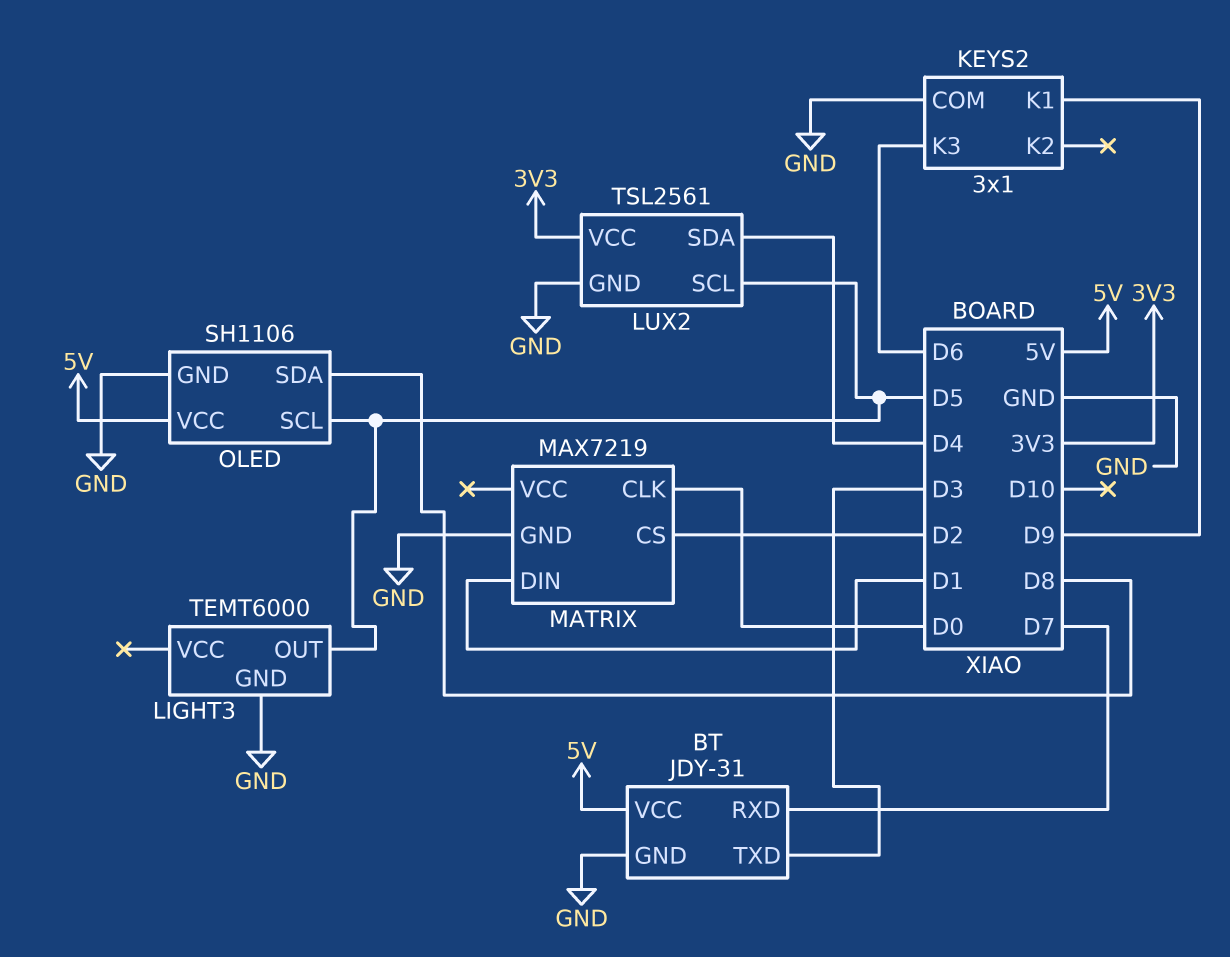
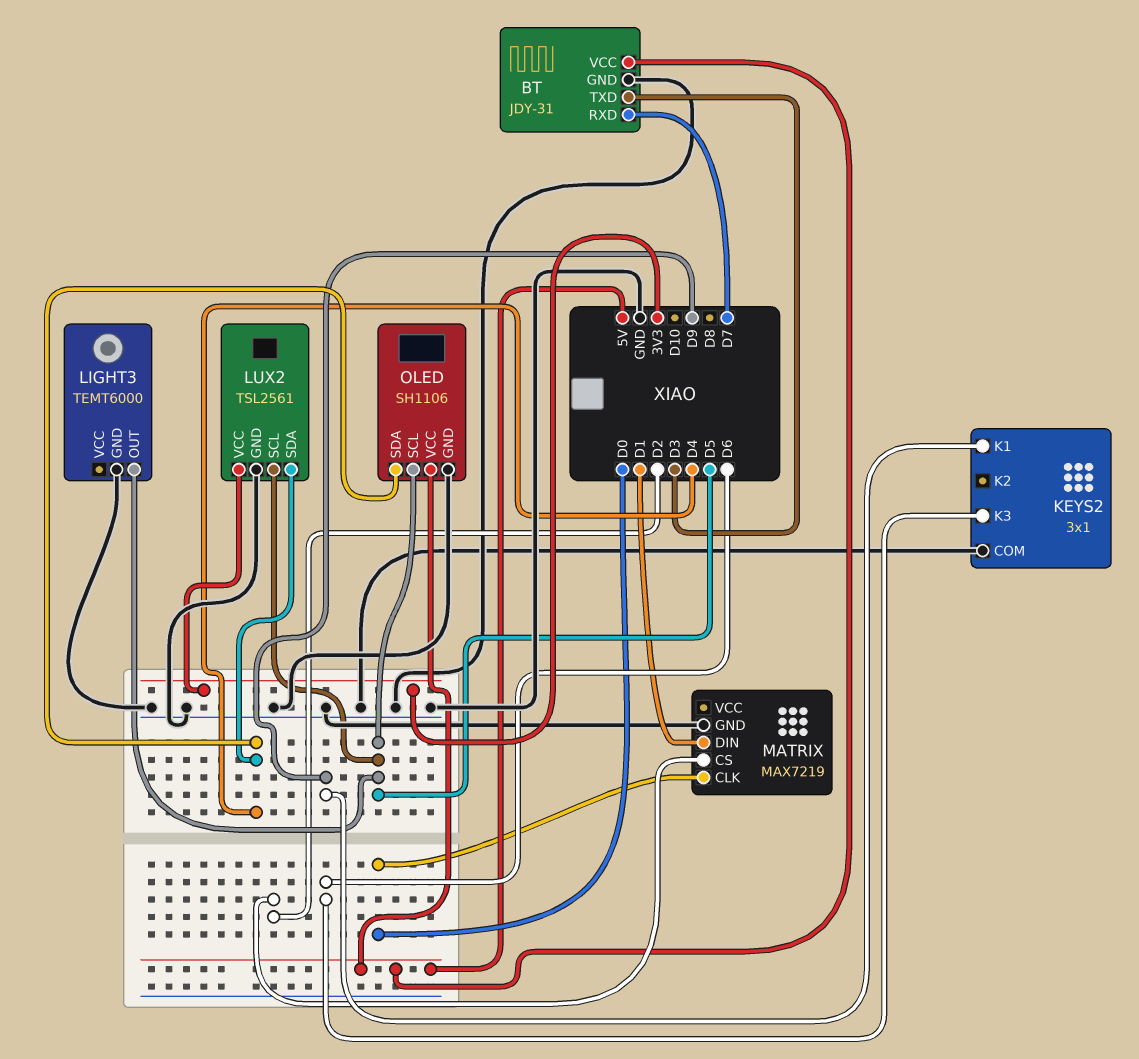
OLED pin SDA: D8 -> D4

